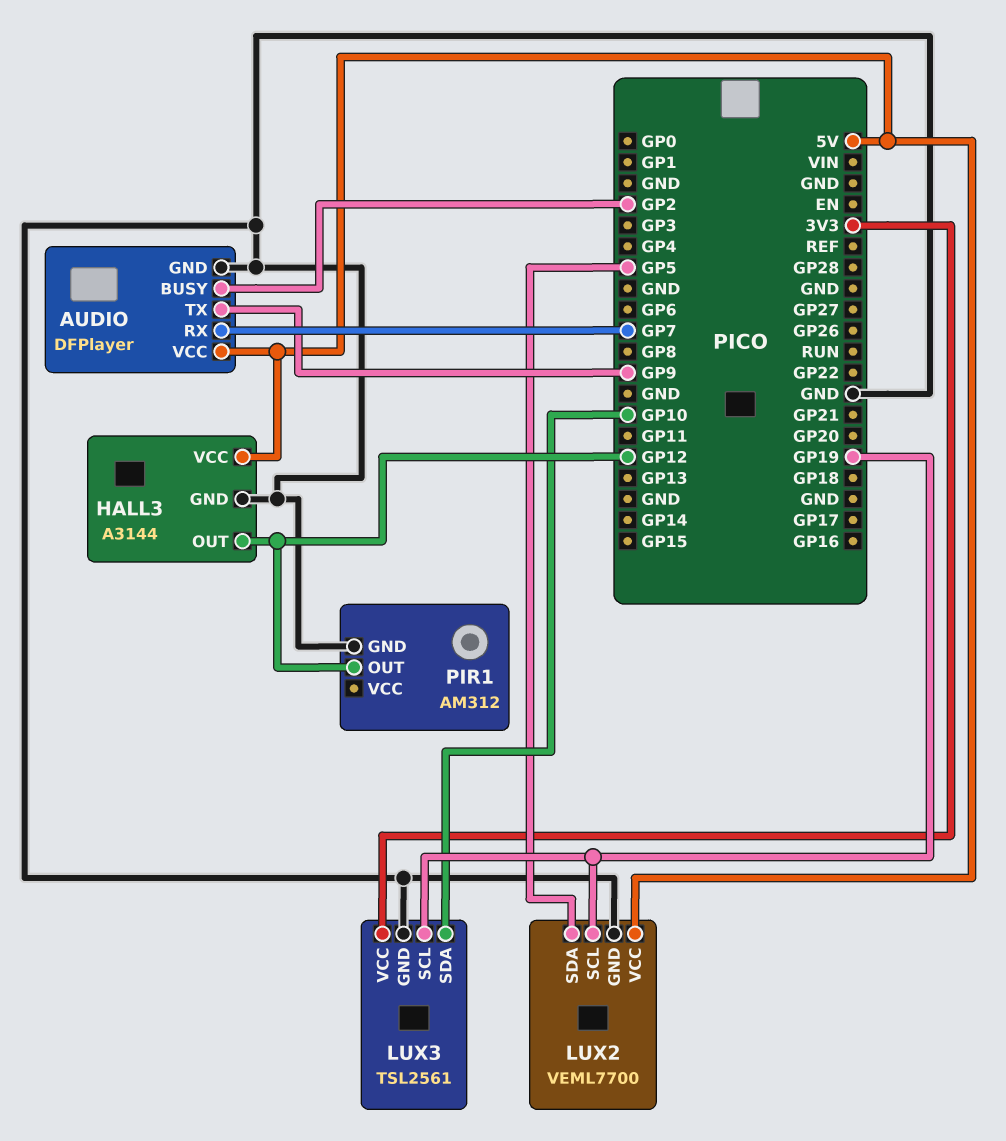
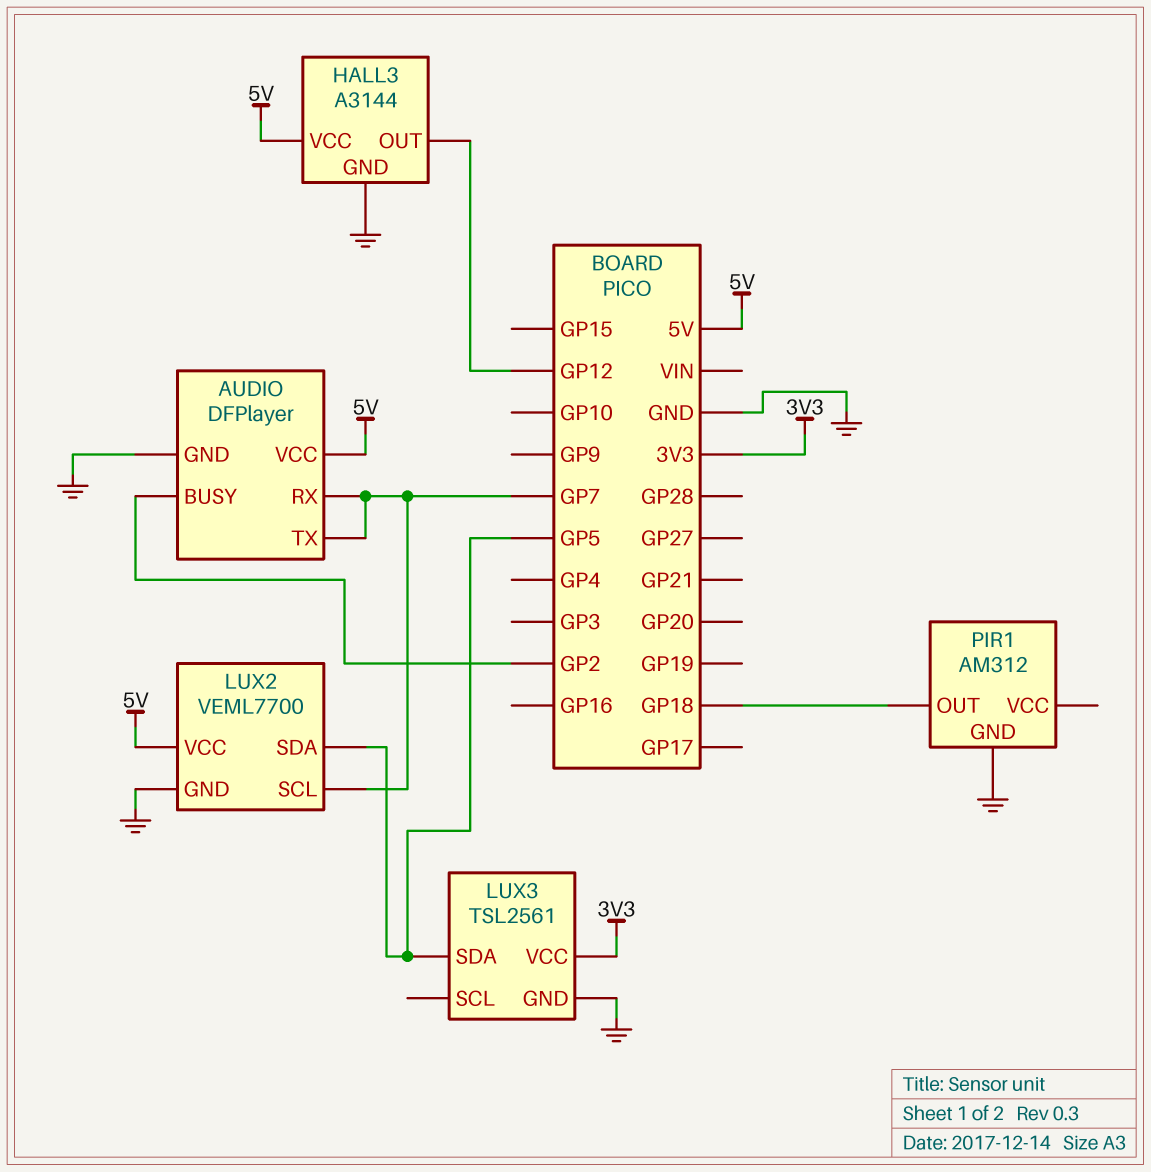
AUDIO pin TX: GP9 -> GP7
LUX2 pin SCL: GP19 -> GP7
LUX3 pin SCL: GP19 -> none
LUX3 pin SDA: GP10 -> GP5
PIR1 pin OUT: GP12 -> GP18

